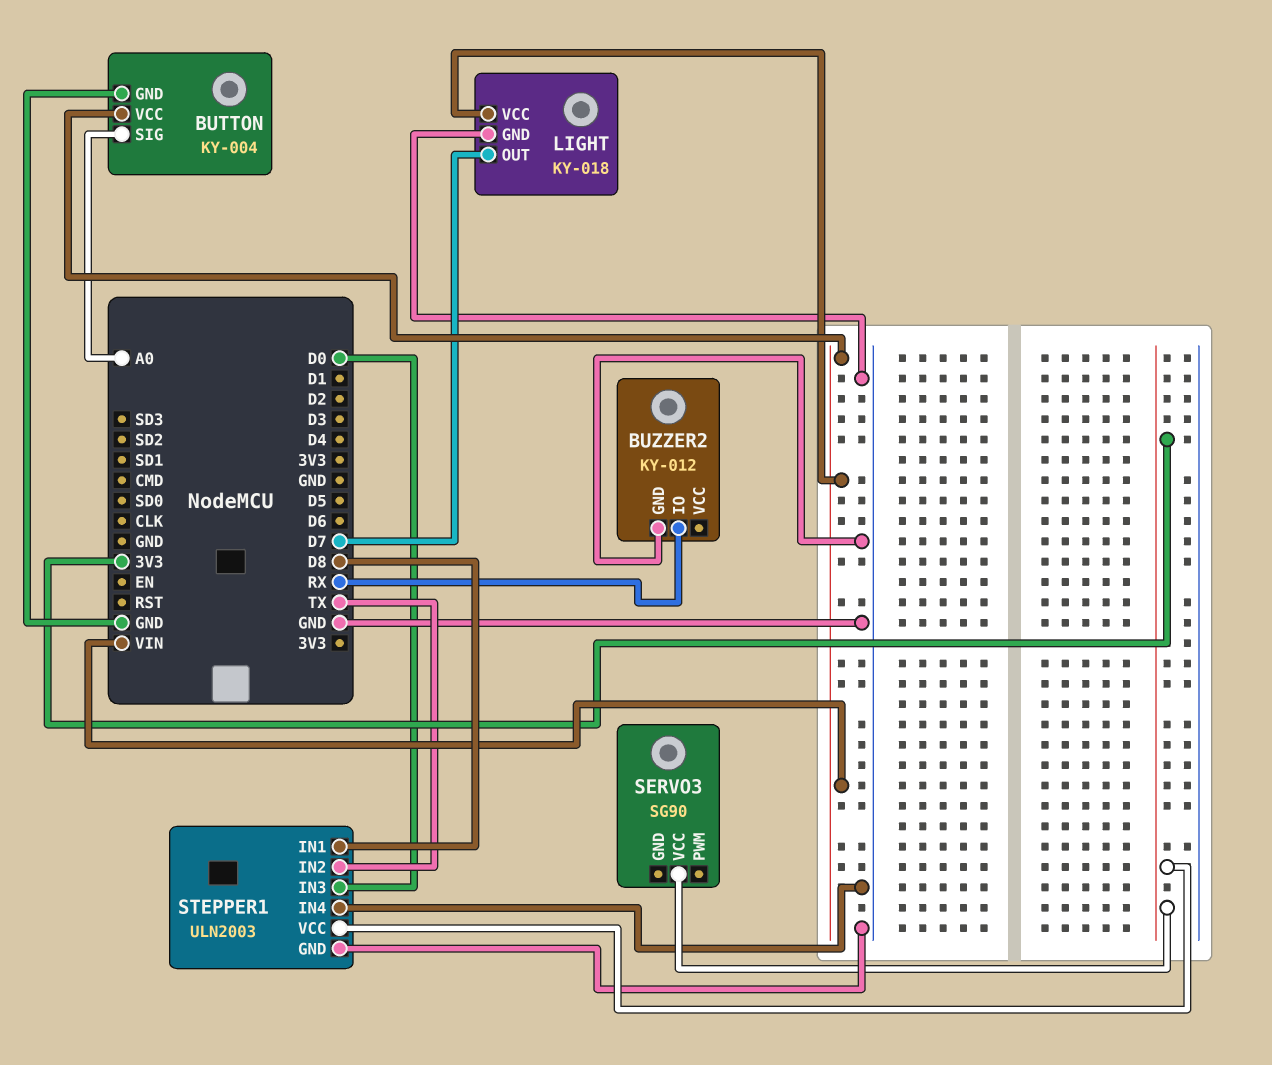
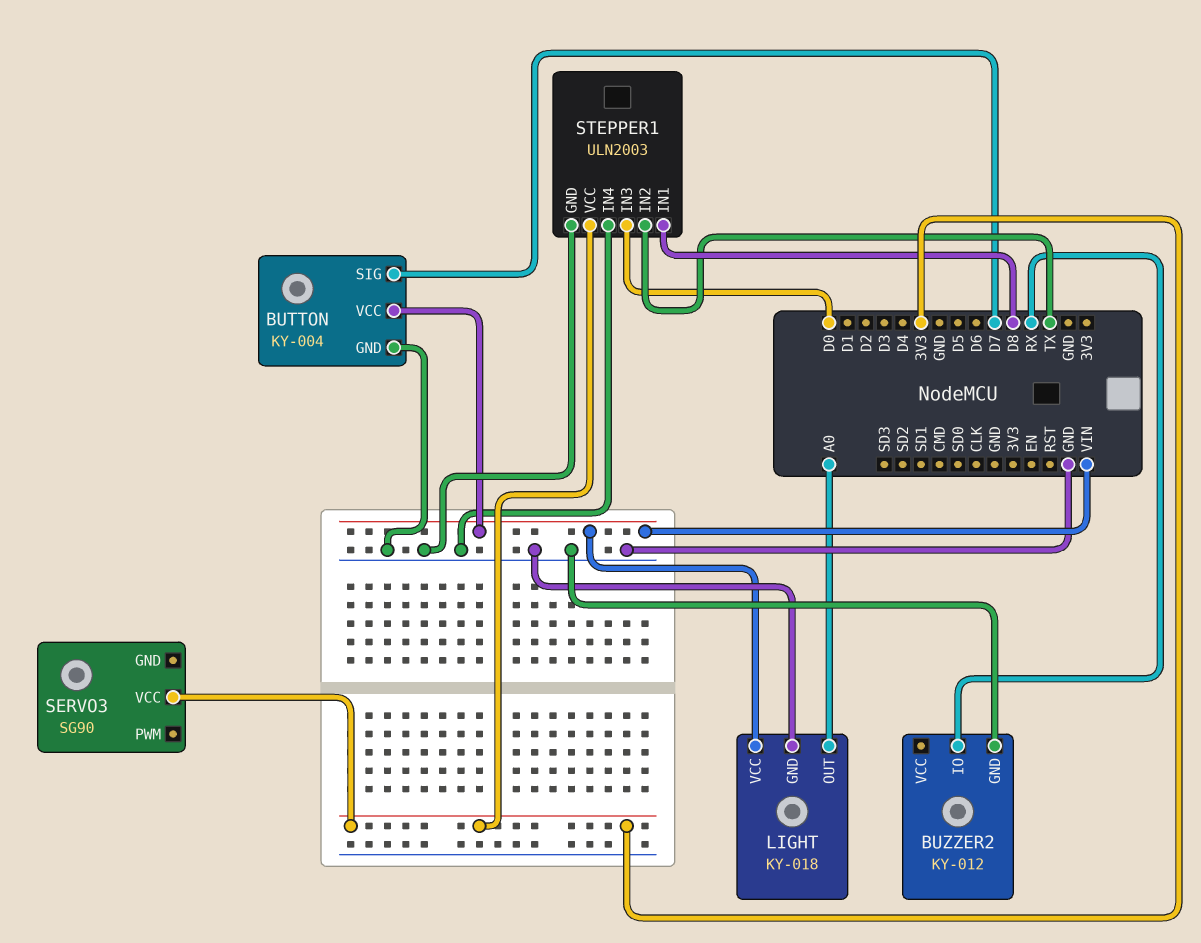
BUTTON pin SIG: A0 -> D7
LIGHT pin OUT: D7 -> A0

